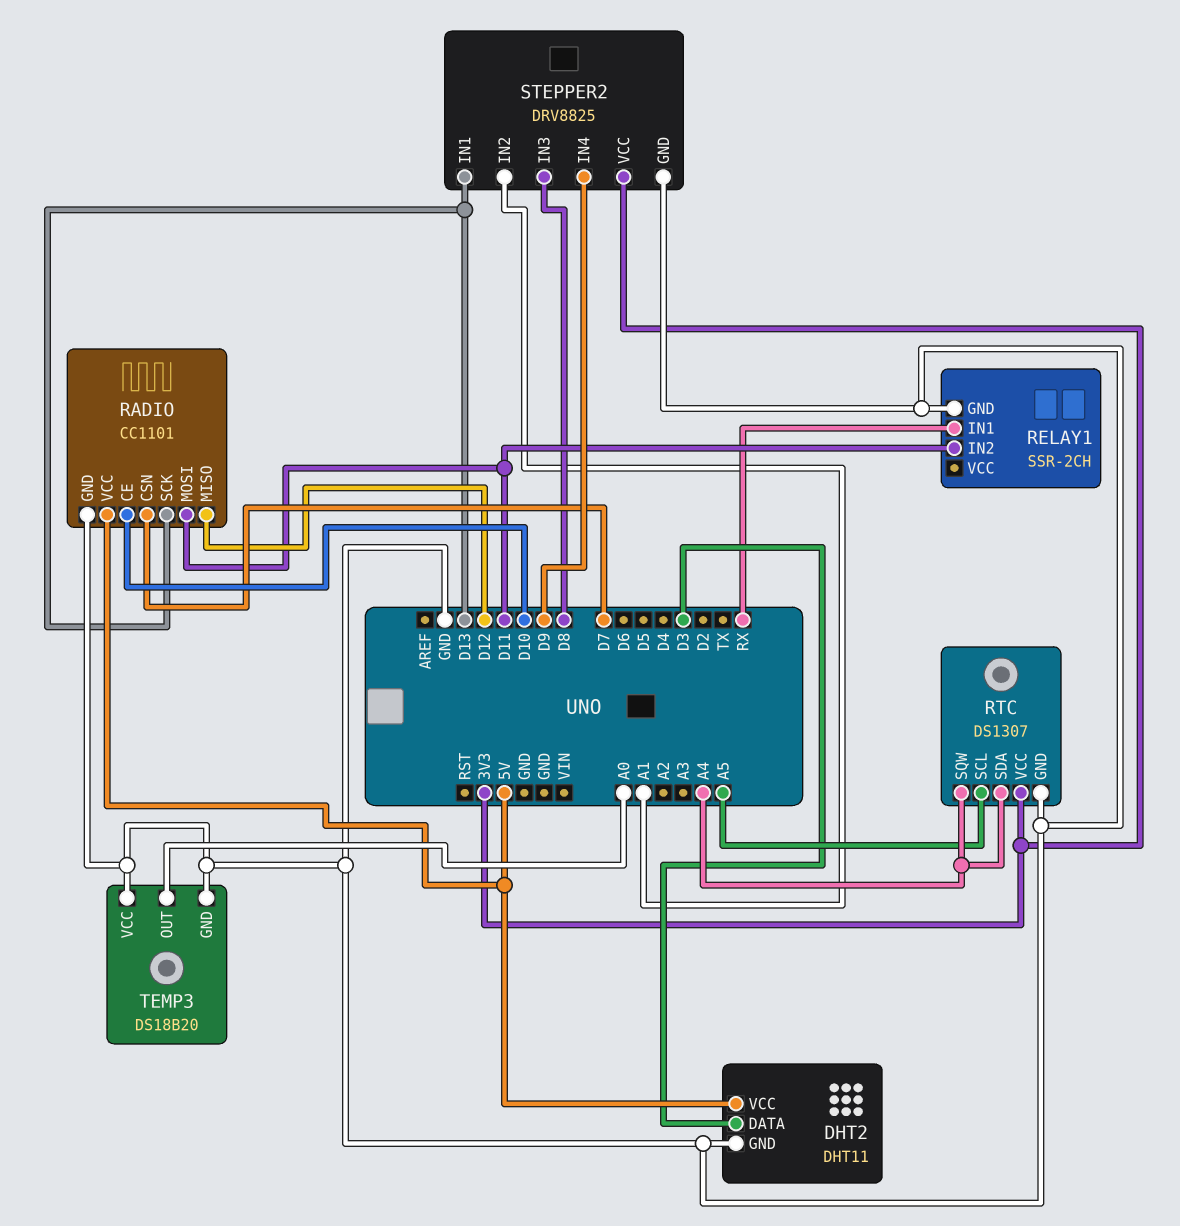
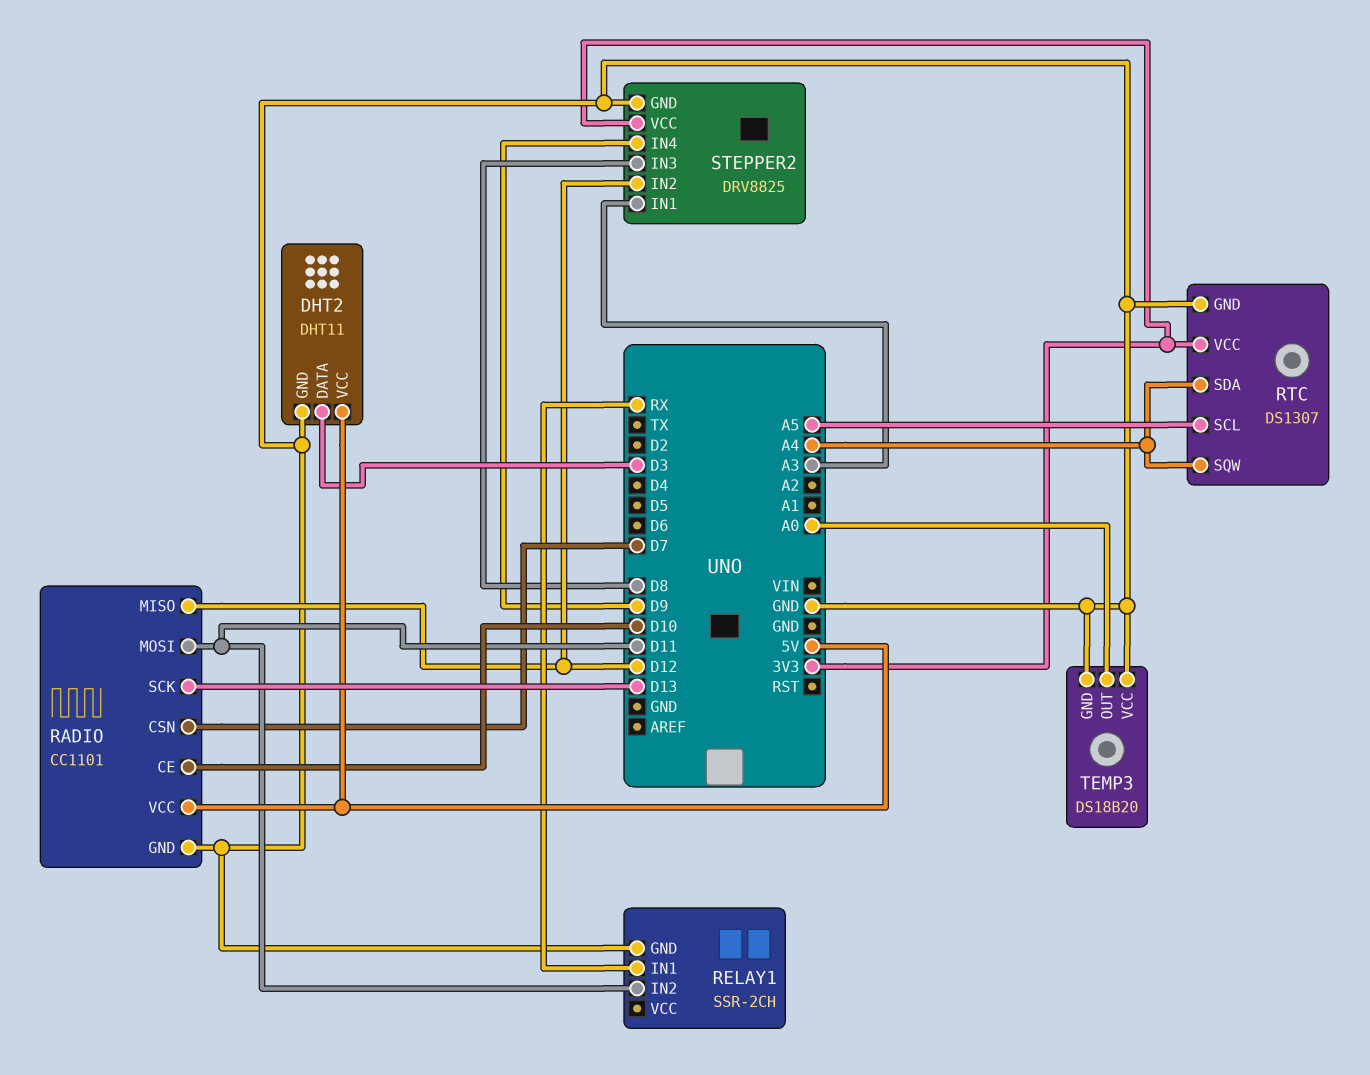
STEPPER2 pin IN1: D13 -> A3
STEPPER2 pin IN2: A1 -> D12

